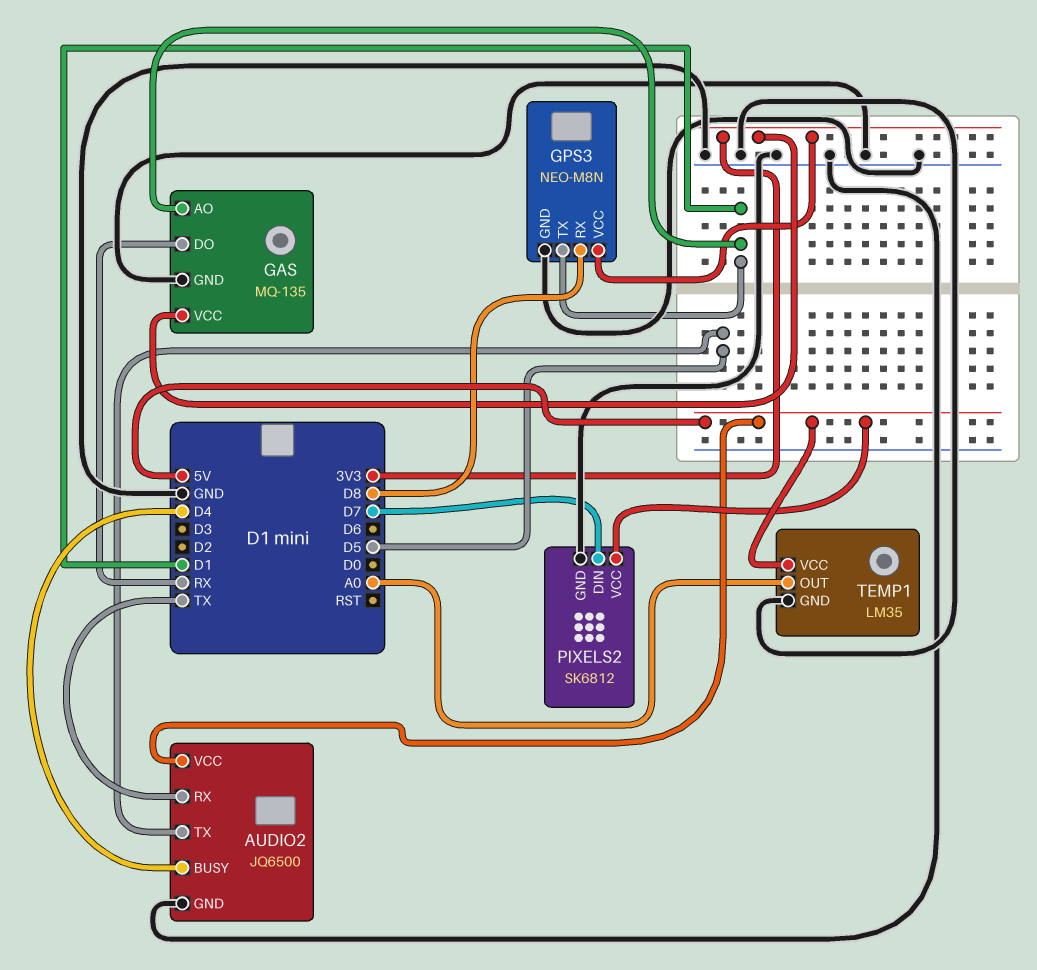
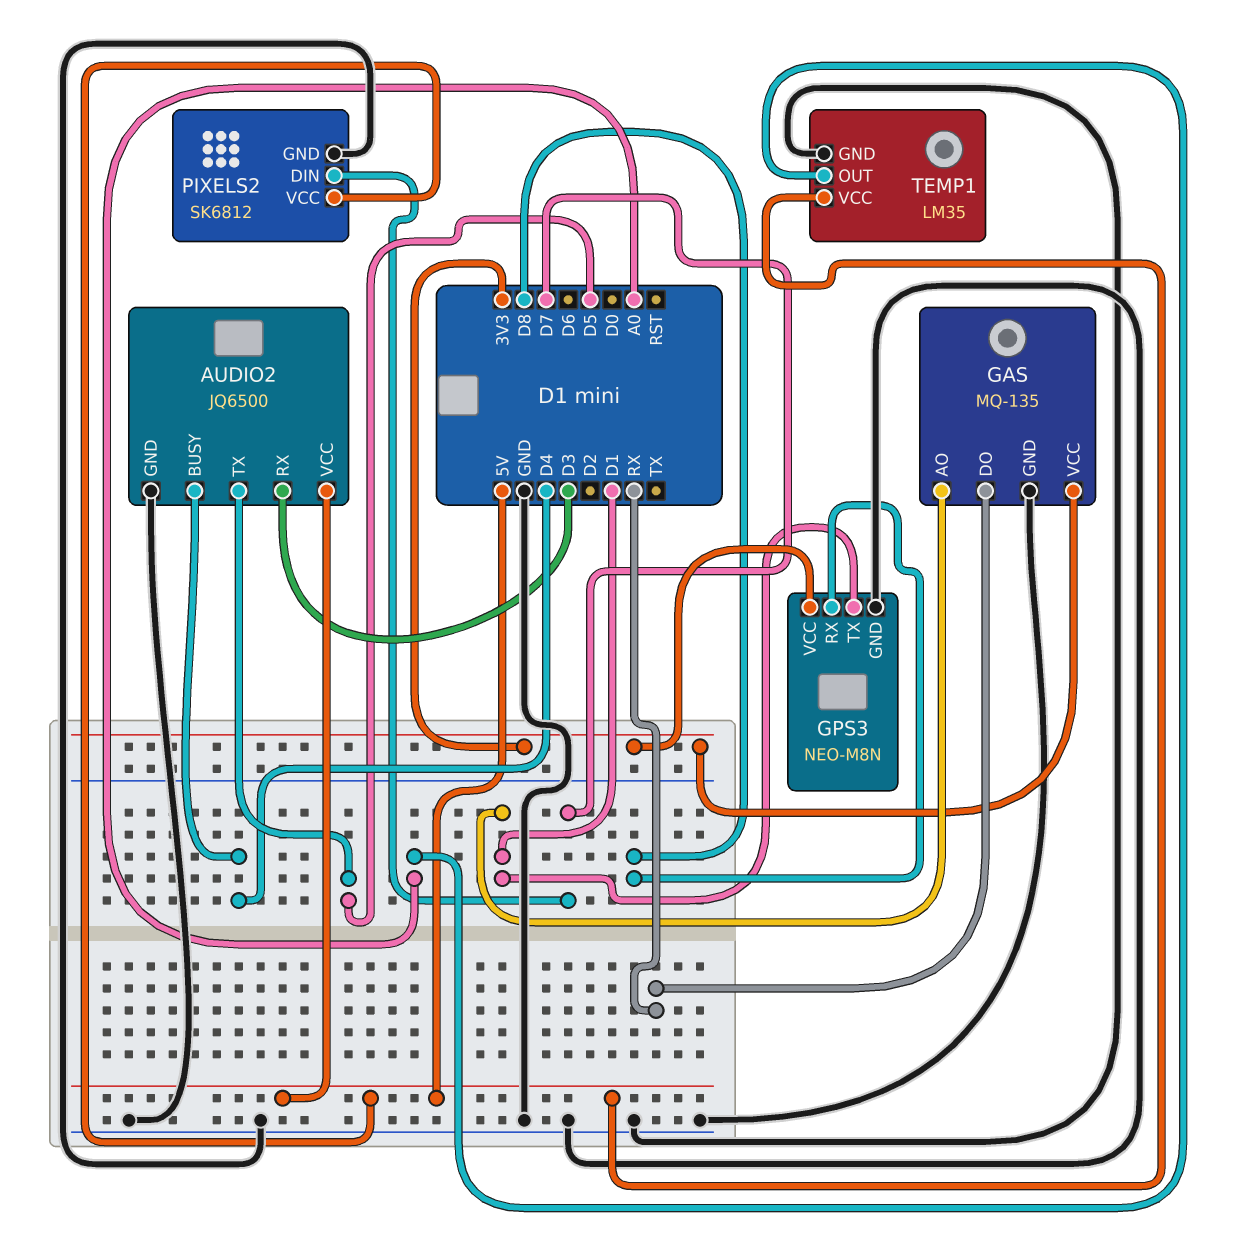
AUDIO2 pin RX: TX -> D3

